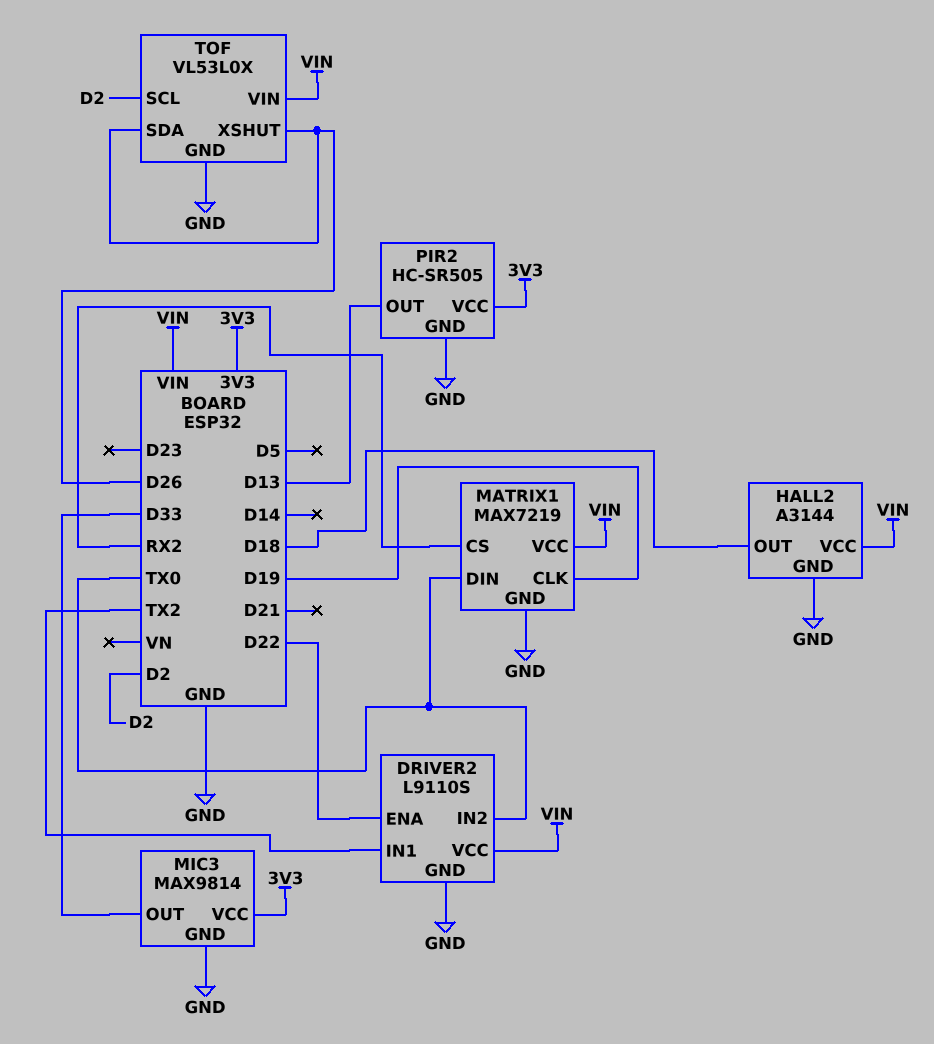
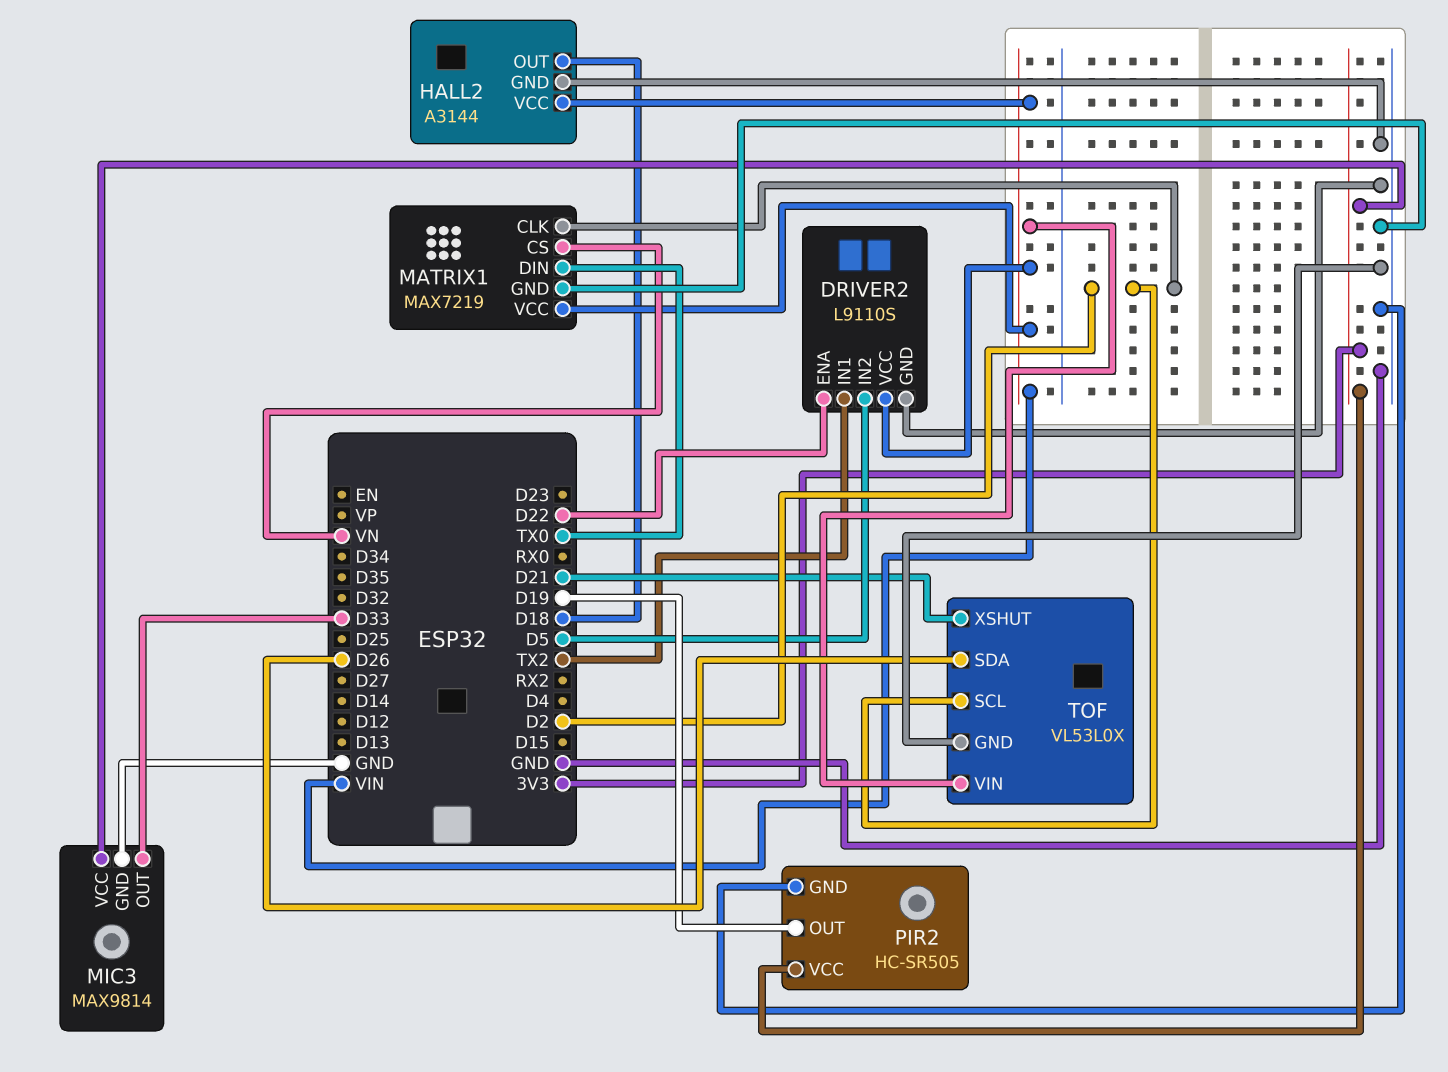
DRIVER2 pin IN2: TX0 -> D5
MATRIX1 pin CLK: D19 -> D2
MATRIX1 pin CS: RX2 -> VN
PIR2 pin OUT: D13 -> D19
TOF pin XSHUT: D26 -> D21

